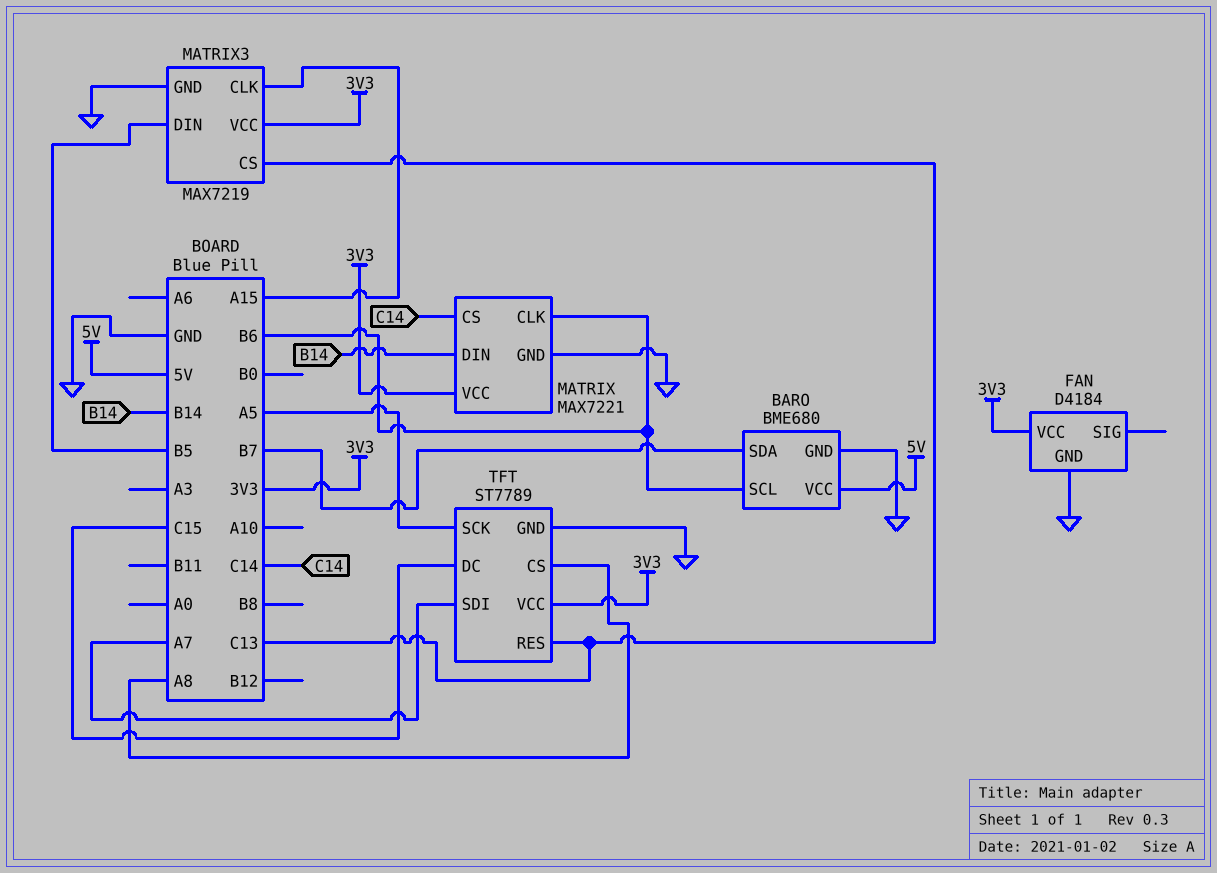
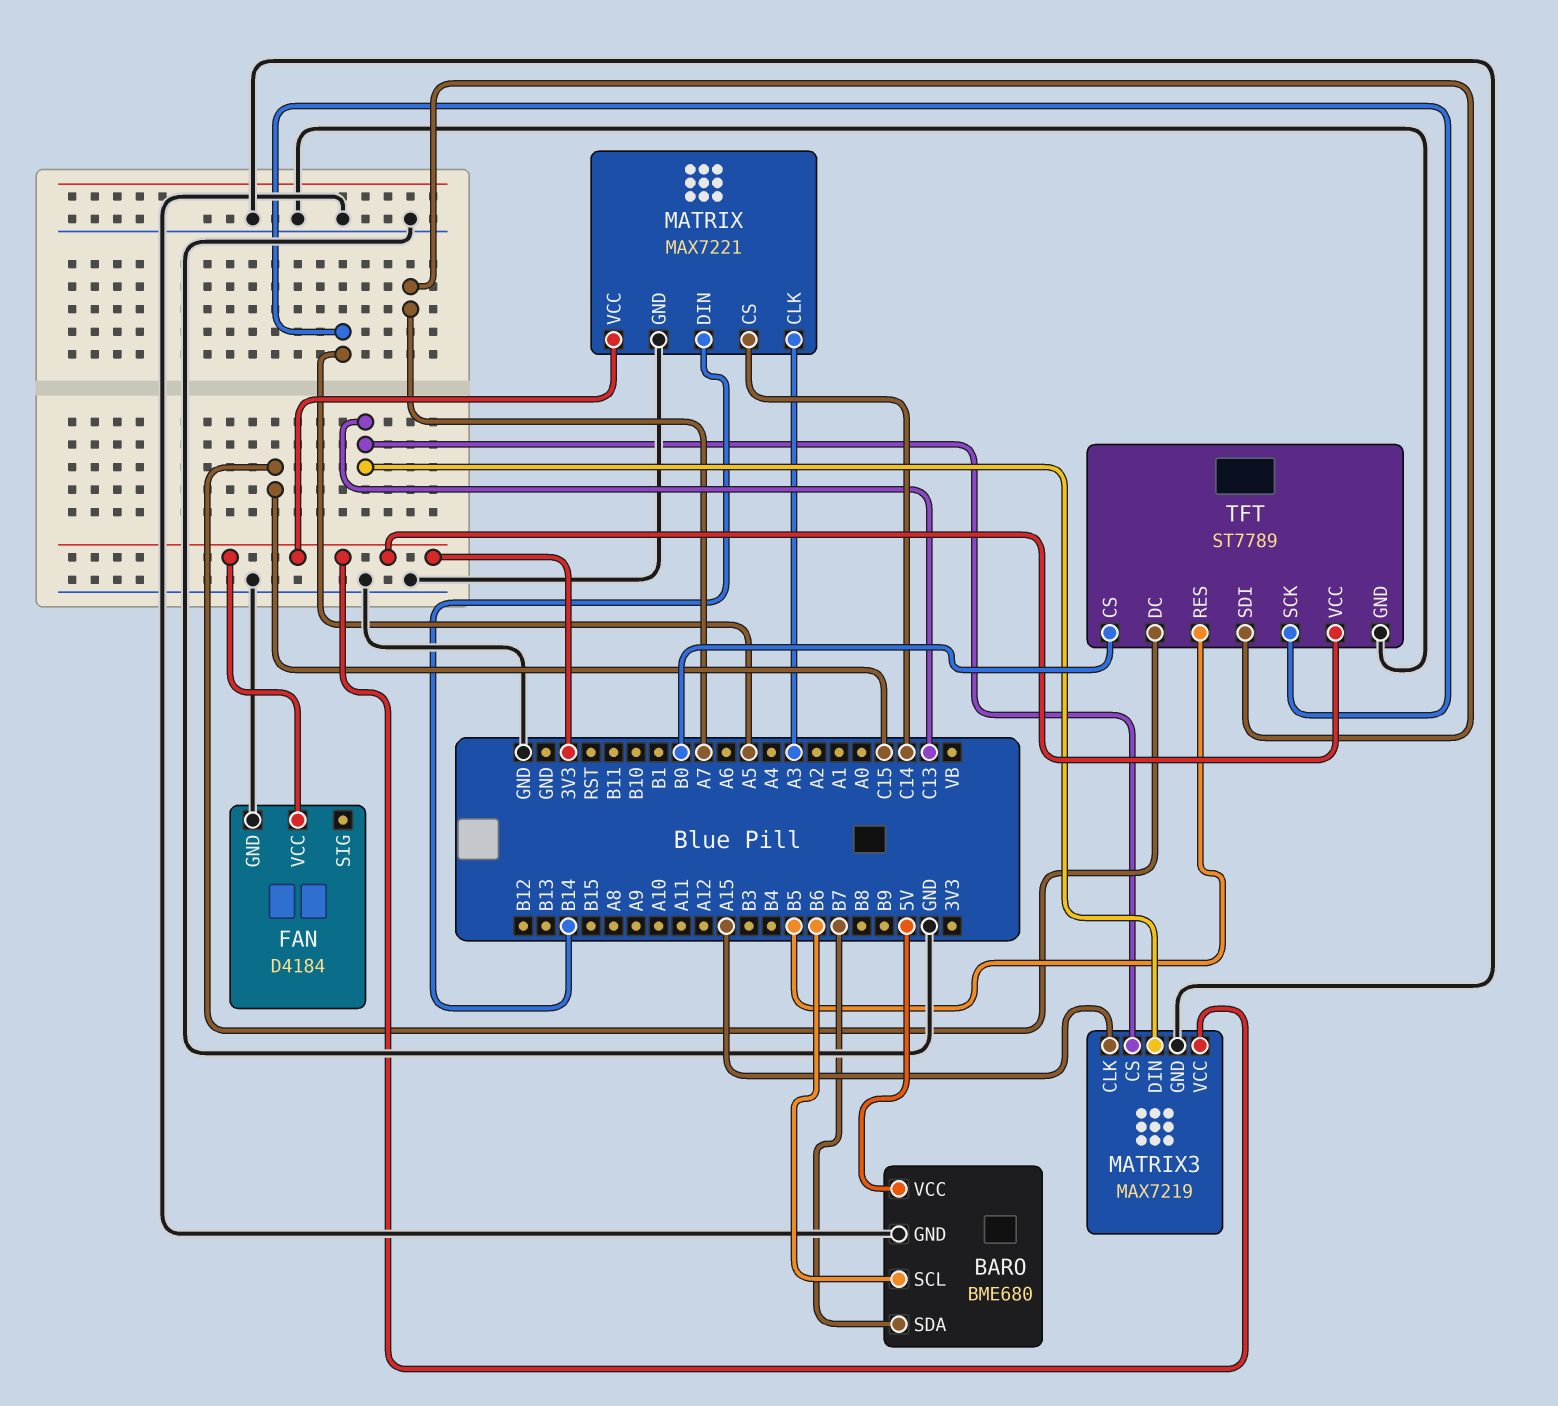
MATRIX pin CLK: B6 -> A3
MATRIX3 pin DIN: B5 -> C13
TFT pin CS: A8 -> B0
TFT pin RES: C13 -> B5

